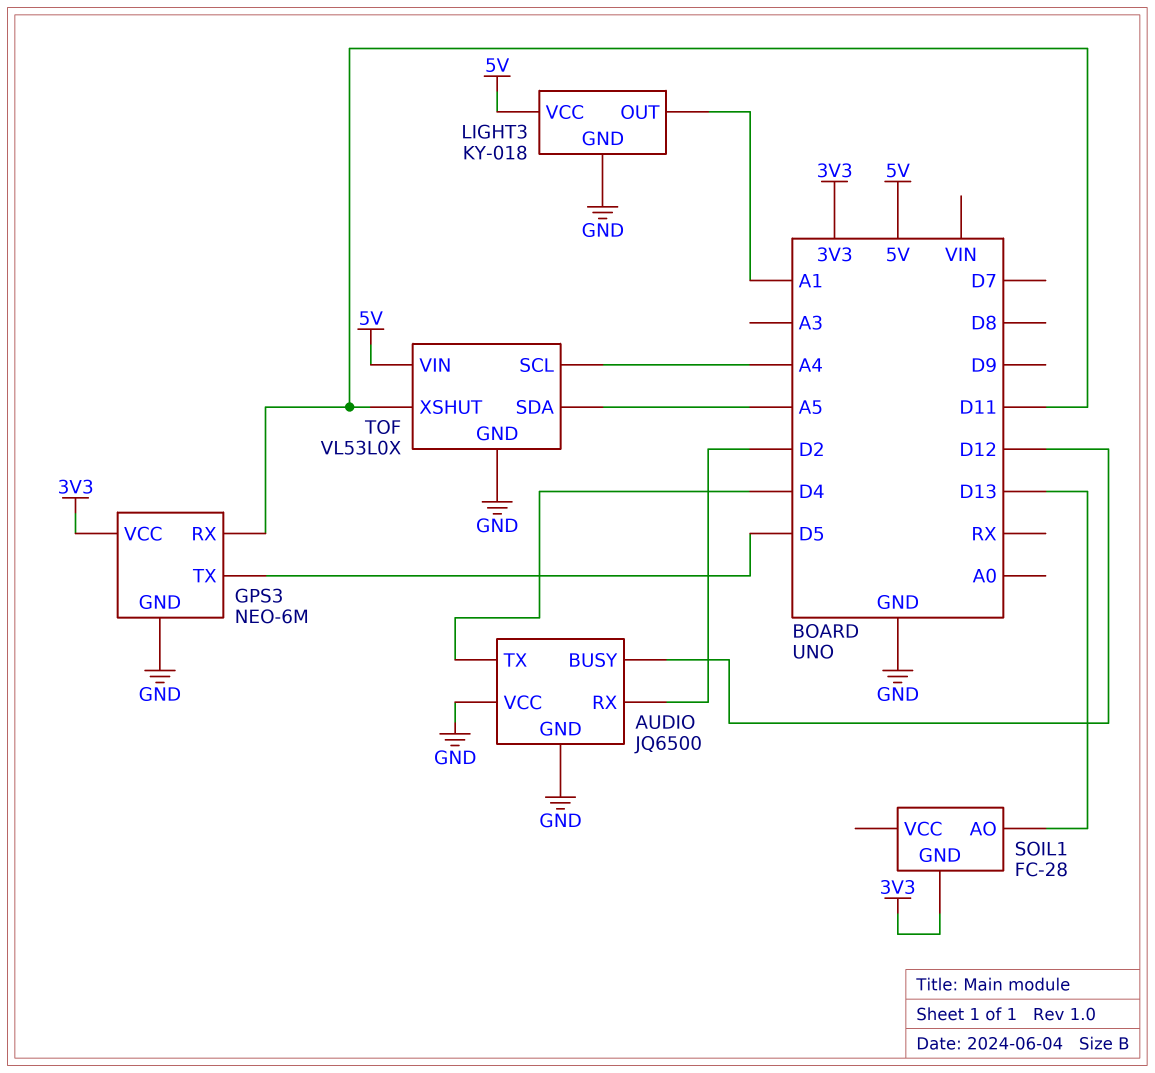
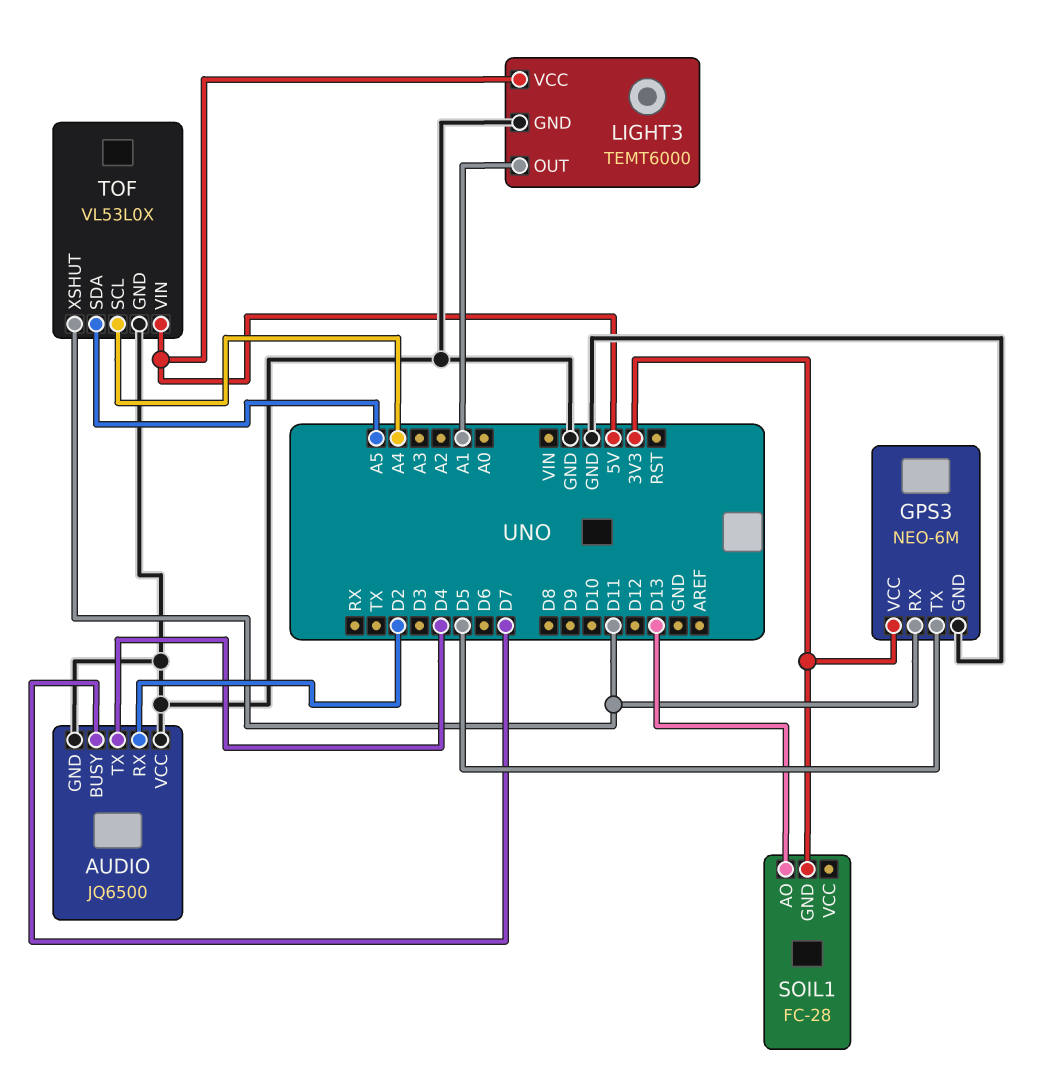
AUDIO pin BUSY: D12 -> D7
LIGHT3: KY-018 -> TEMT6000

